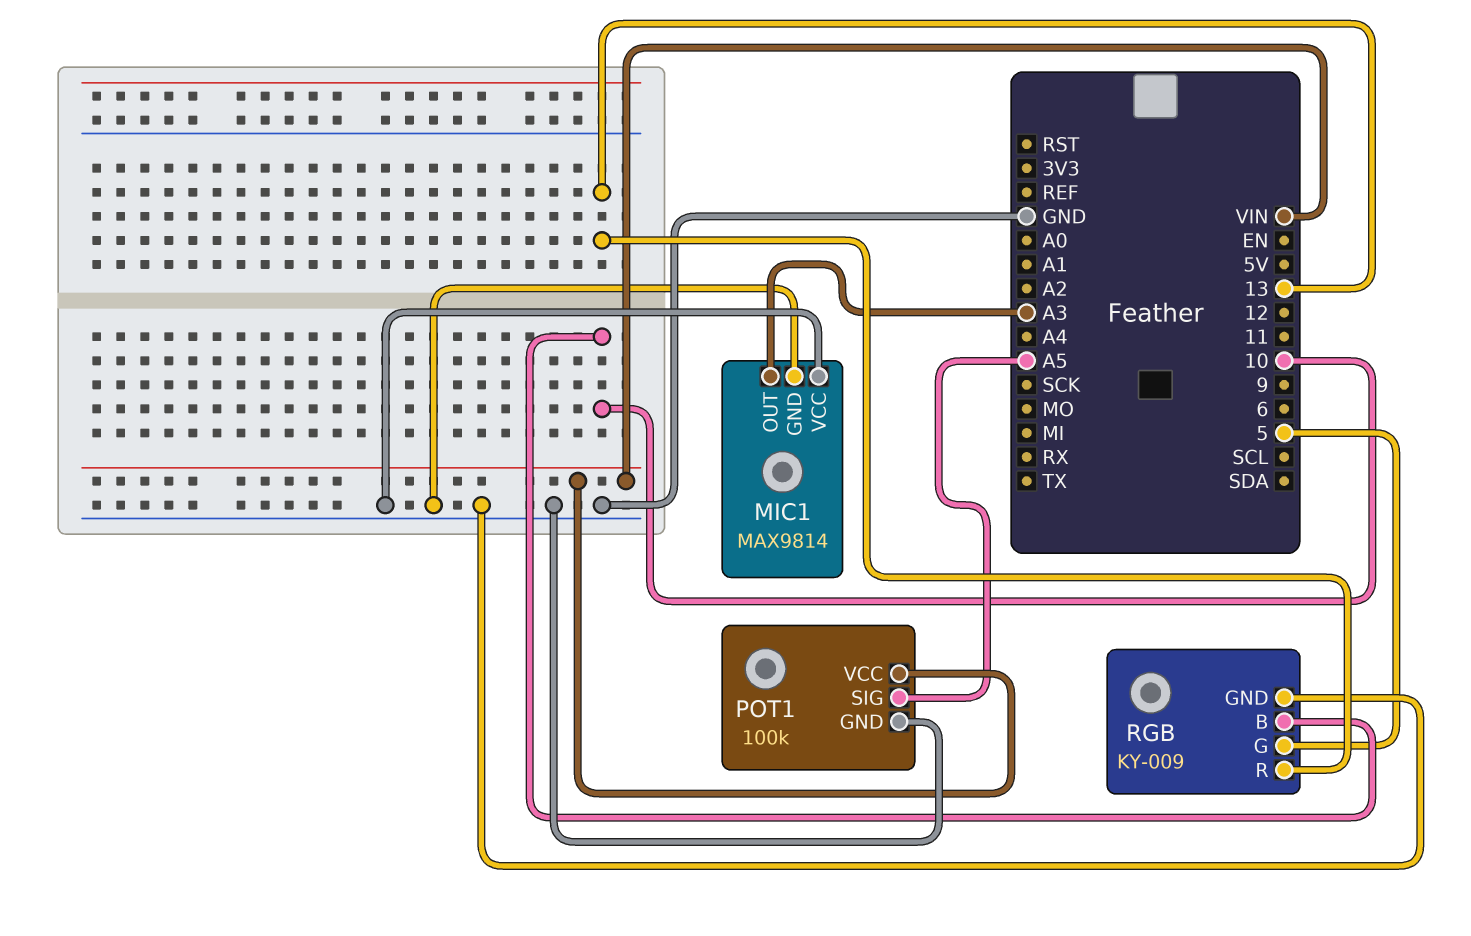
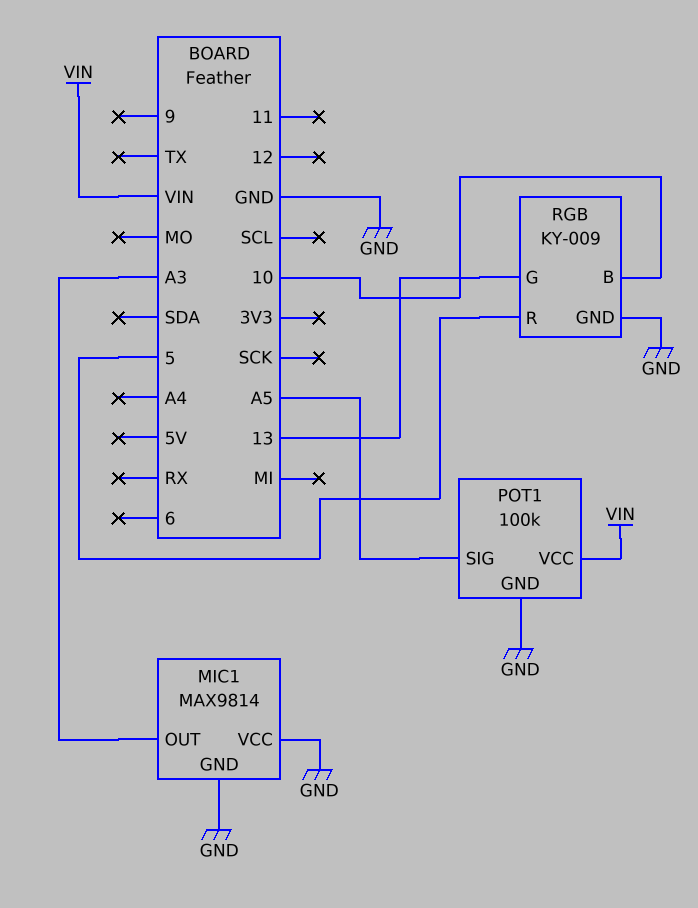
RGB pin G: 5 -> 13
RGB pin R: 13 -> 5

